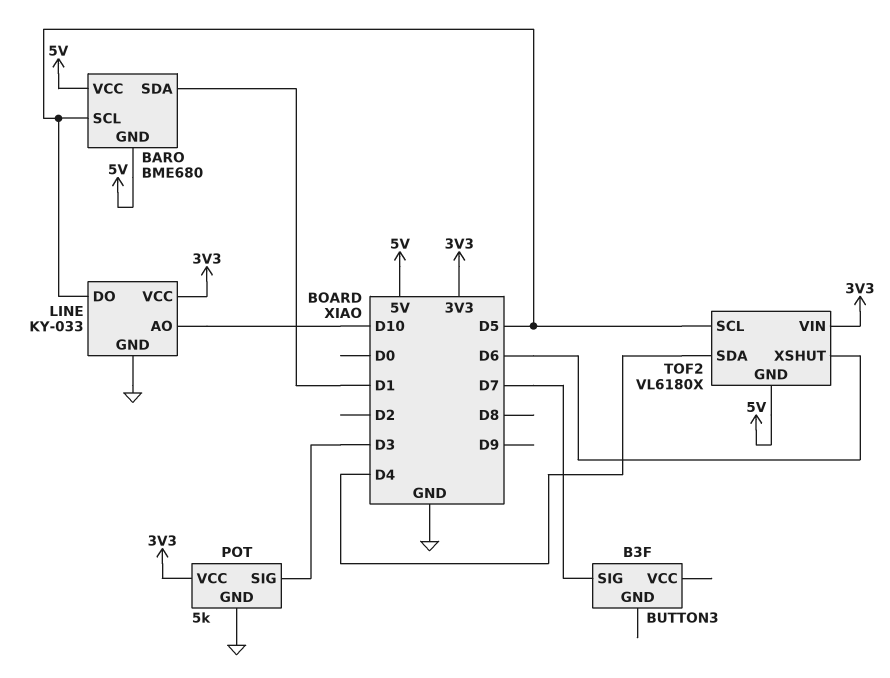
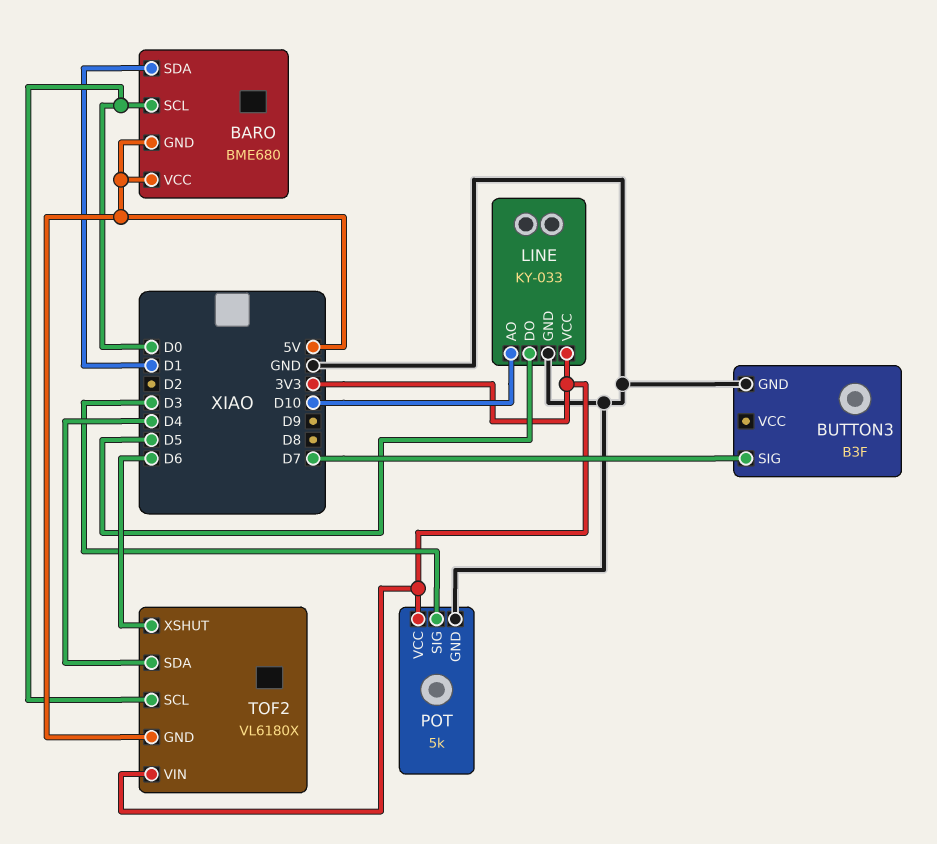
BARO pin SCL: D5 -> D0
BUTTON3 pin GND: none -> GND
TOF2 pin SCL: D5 -> D0

